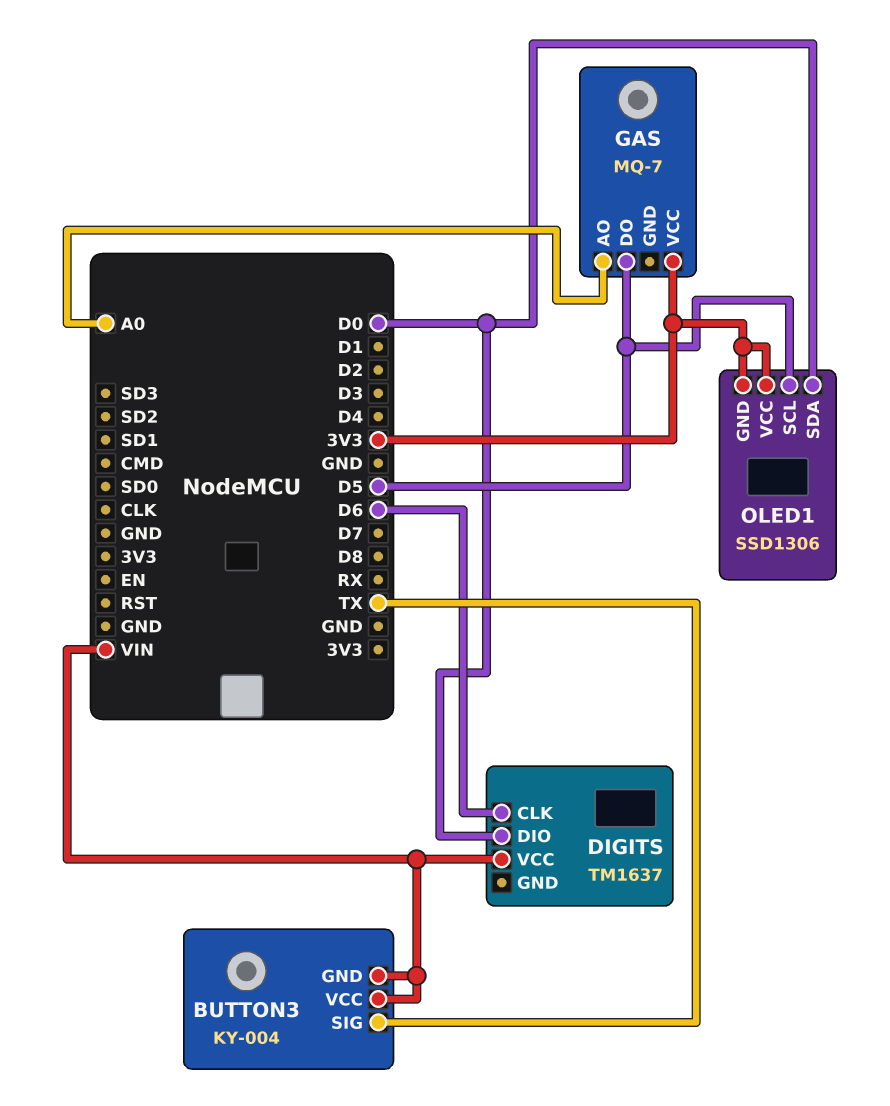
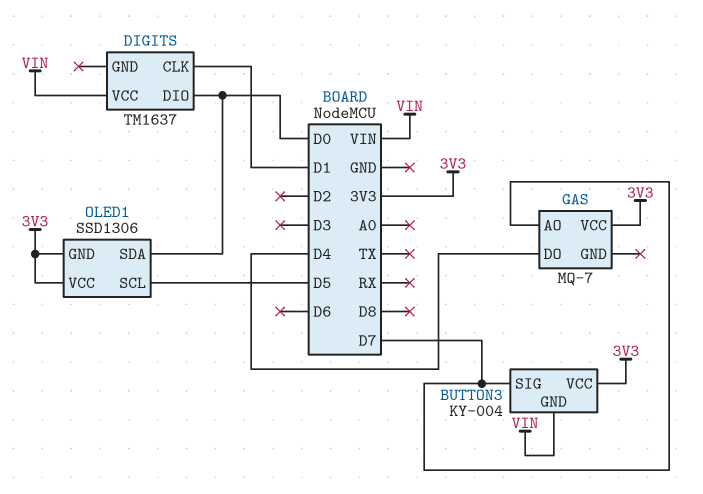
BUTTON3 pin SIG: TX -> D7
BUTTON3 pin VCC: VIN -> 3V3
DIGITS pin CLK: D6 -> D1
GAS pin AO: A0 -> D7
GAS pin DO: D5 -> D4

